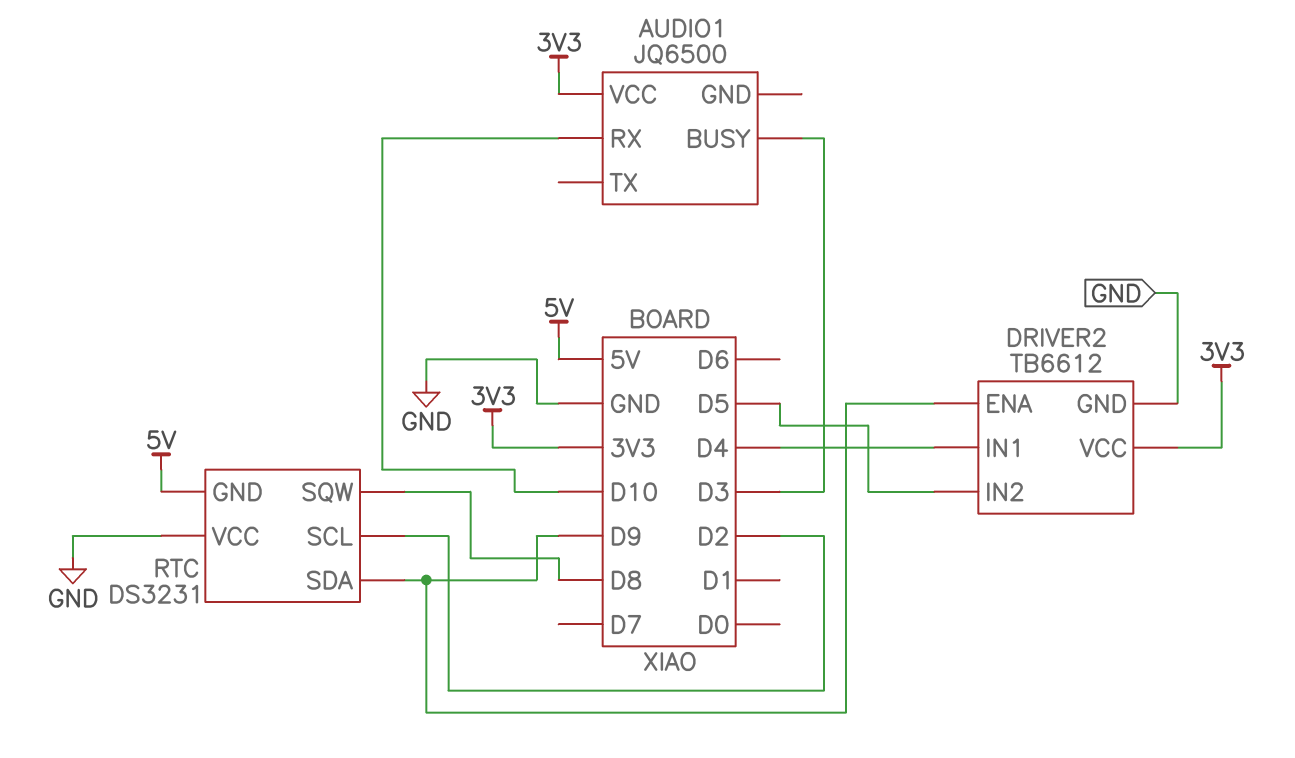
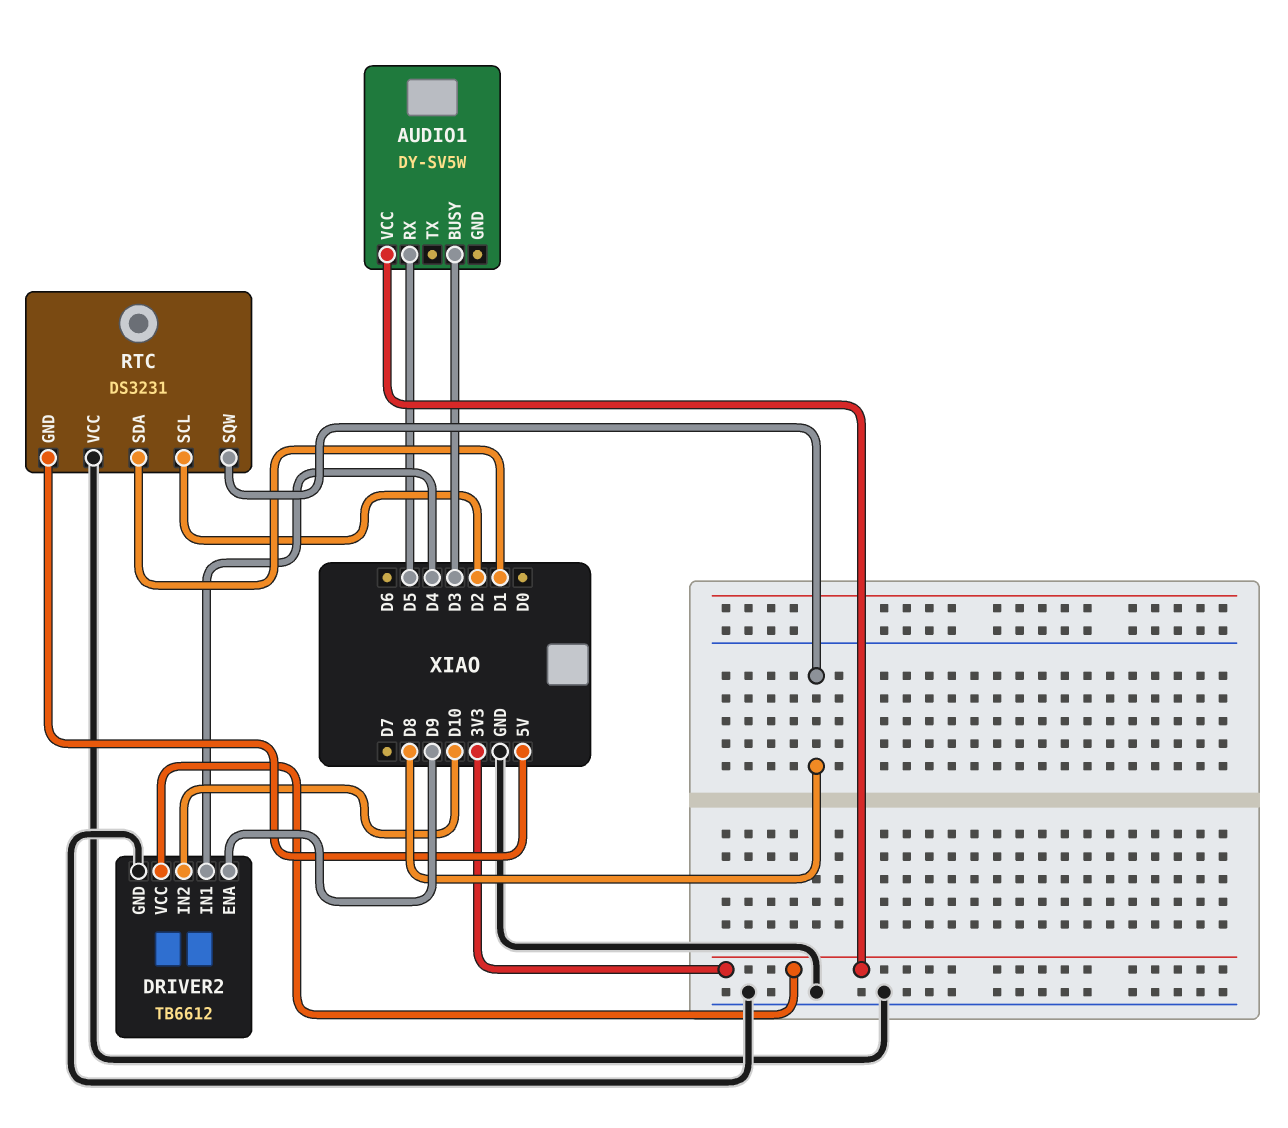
AUDIO1: JQ6500 -> DY-SV5W
AUDIO1 pin RX: D10 -> D5
DRIVER2 pin IN2: D5 -> D10
RTC pin SDA: D9 -> D1

